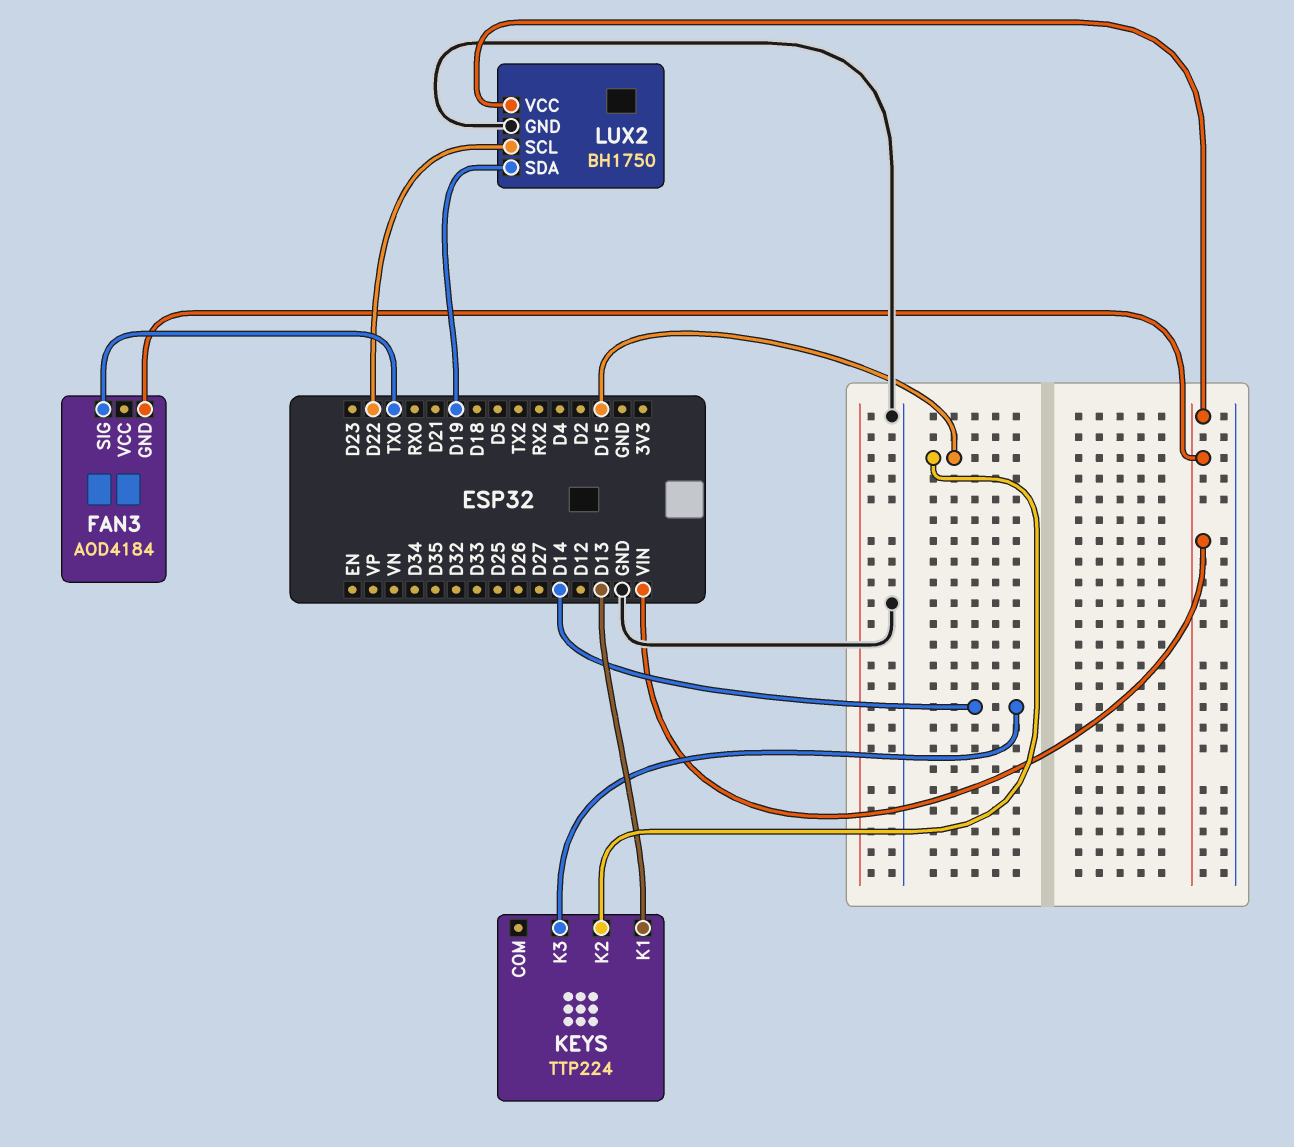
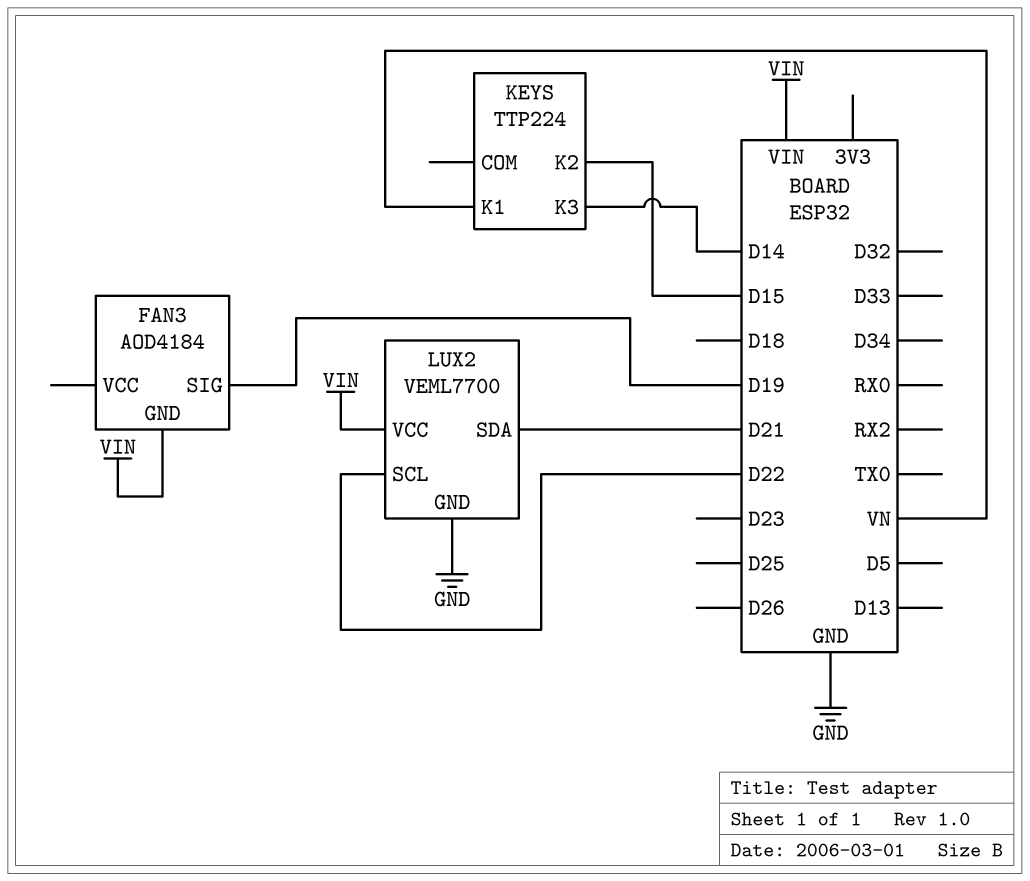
FAN3 pin SIG: TX0 -> D19
KEYS pin K1: D13 -> VN
LUX2: BH1750 -> VEML7700
LUX2 pin SDA: D19 -> D21

